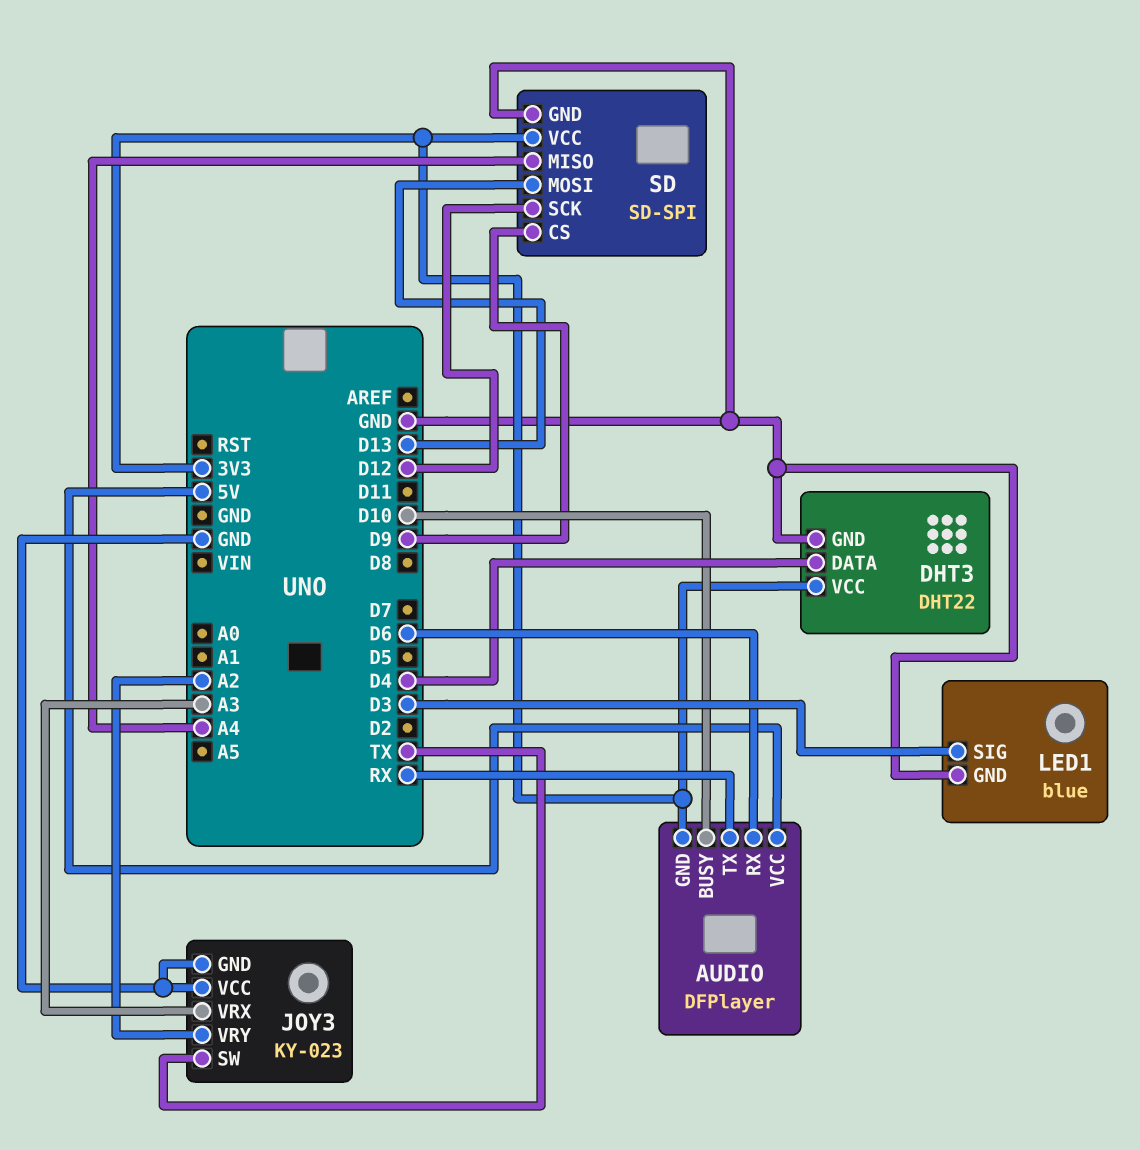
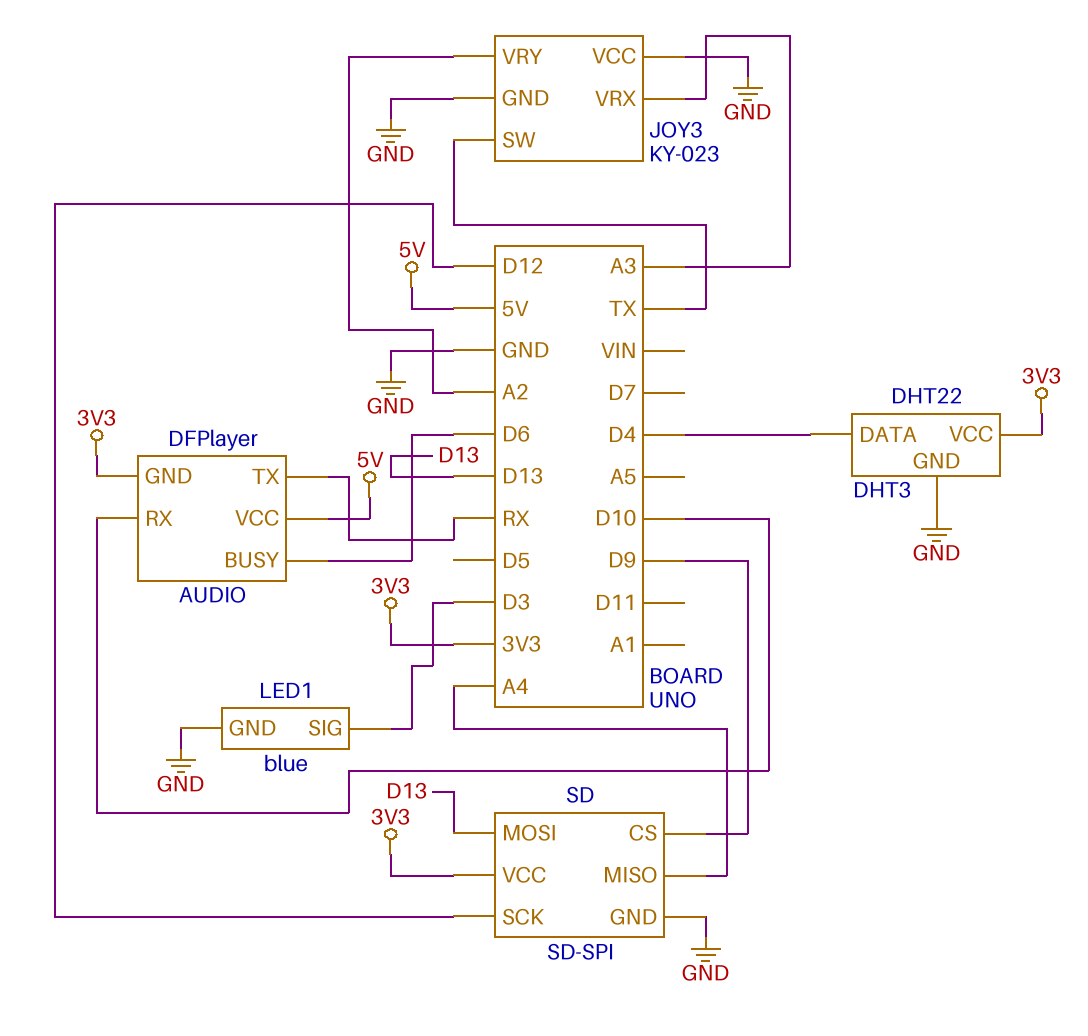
AUDIO pin BUSY: D10 -> D6
AUDIO pin RX: D6 -> D10

